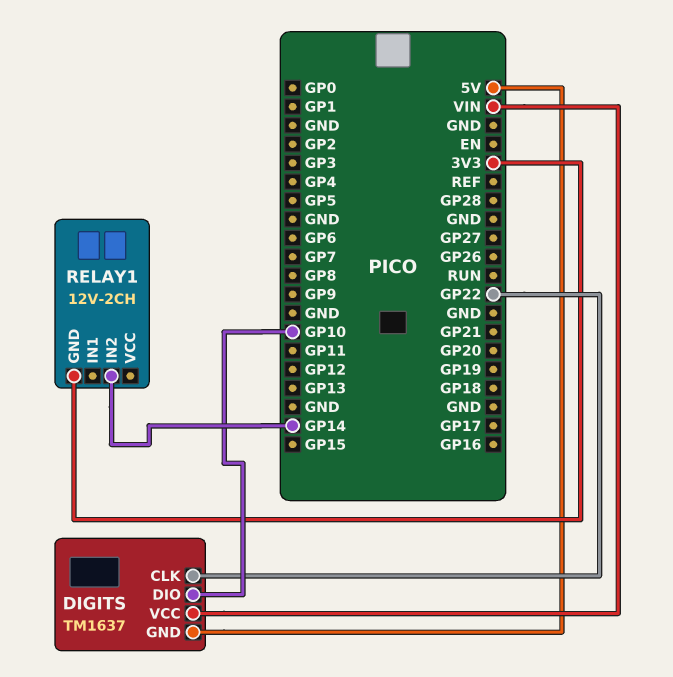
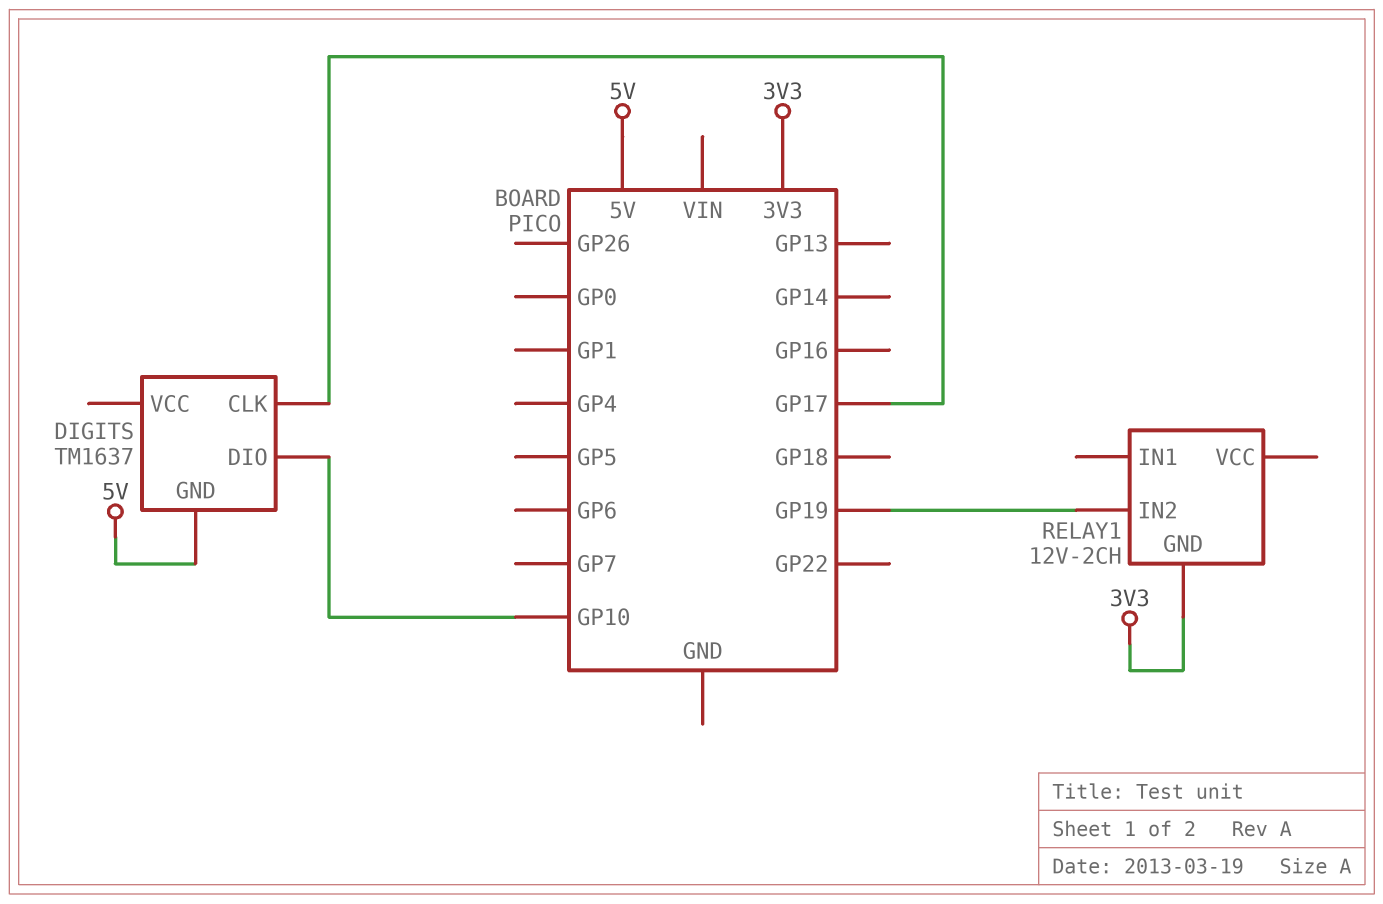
DIGITS pin CLK: GP22 -> GP17
DIGITS pin VCC: VIN -> none
RELAY1 pin IN2: GP14 -> GP19

